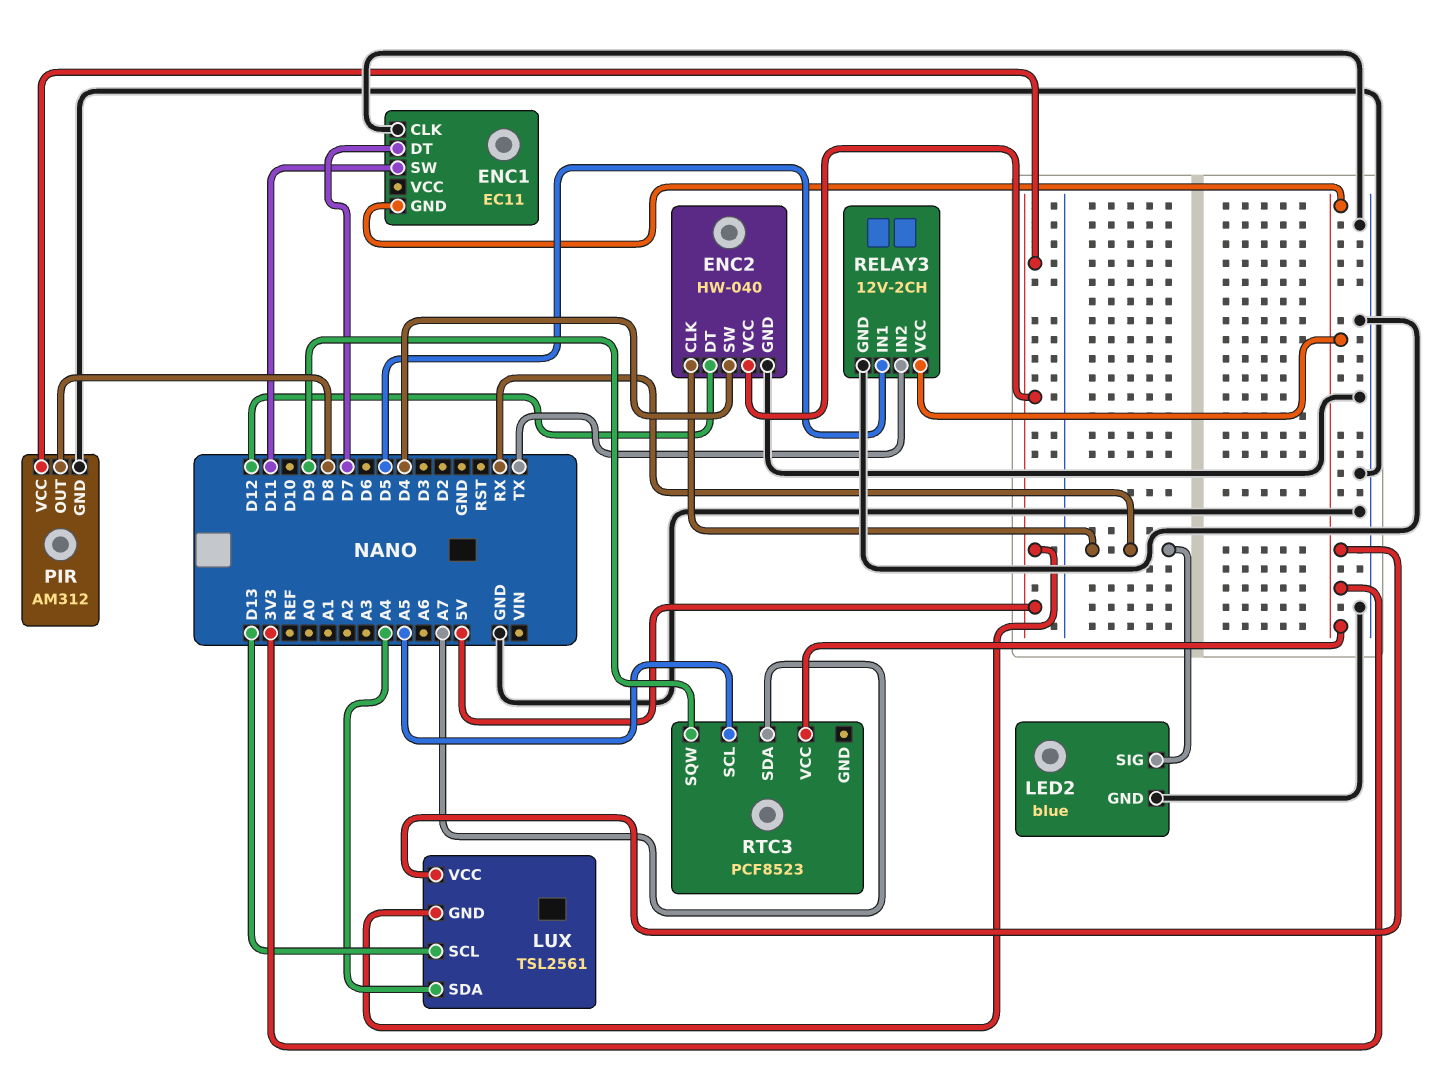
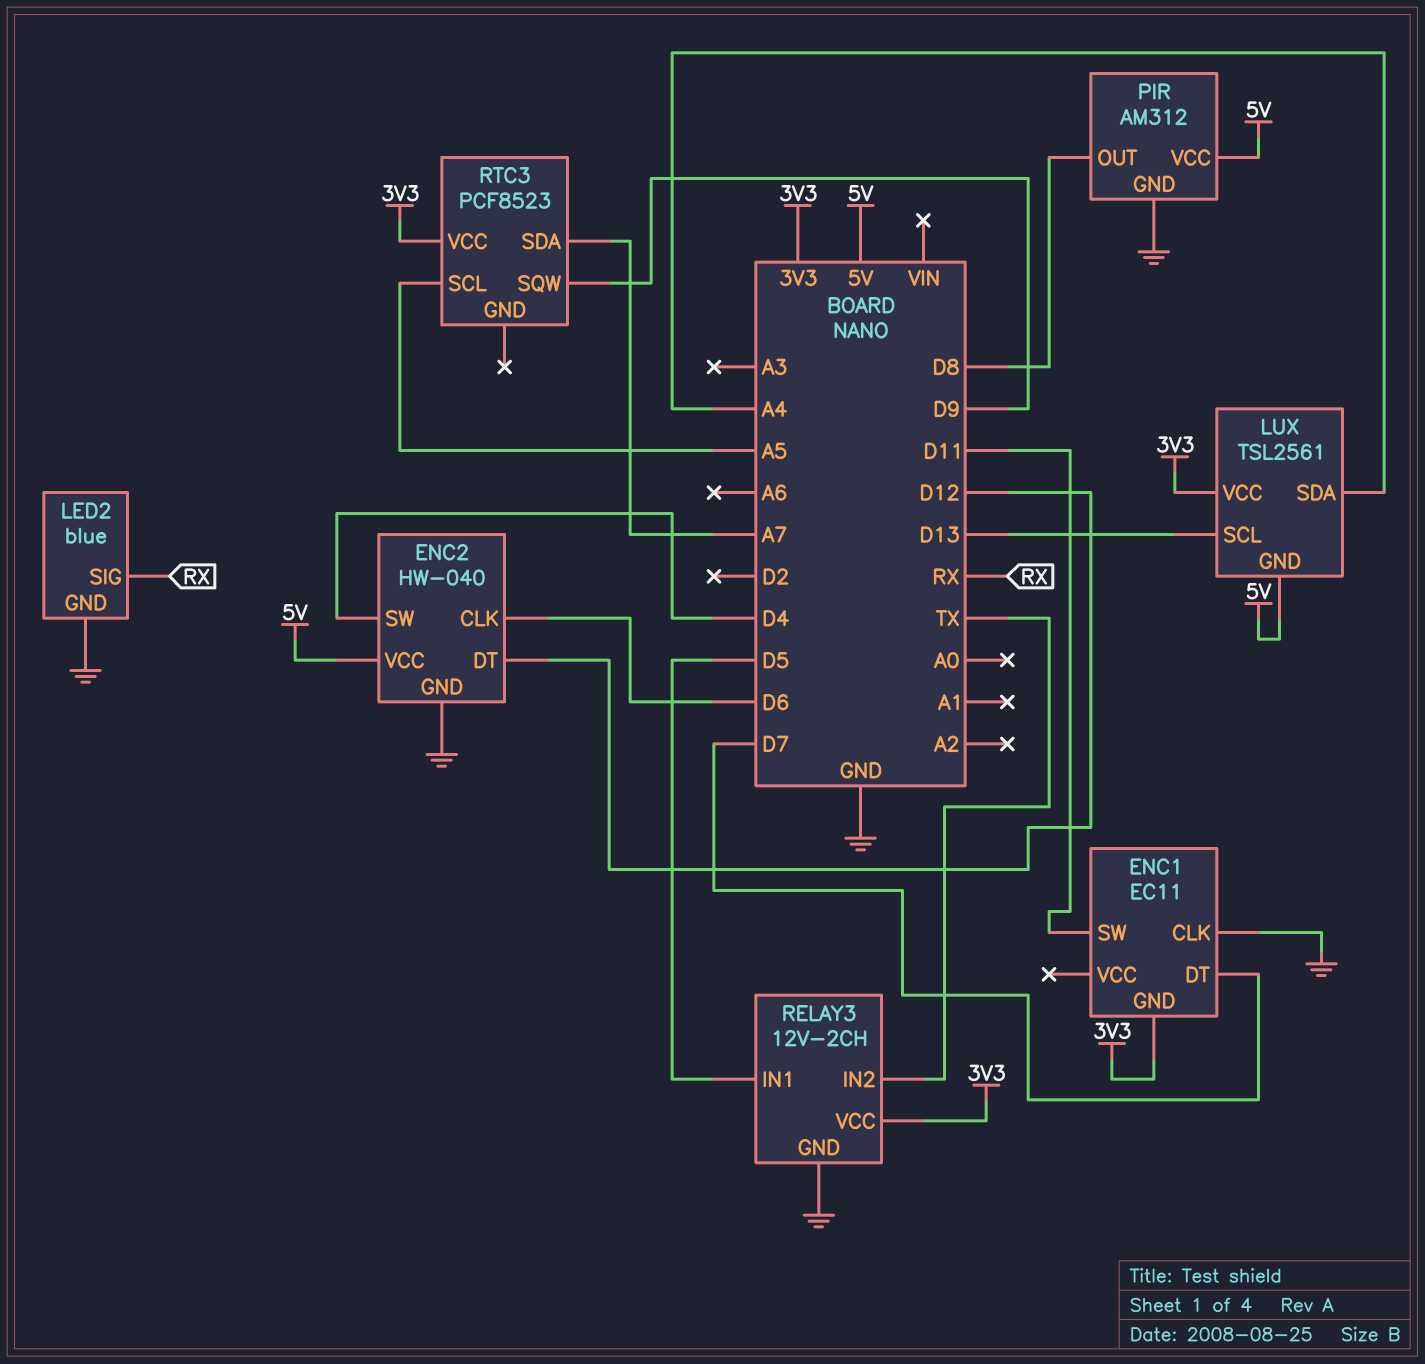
ENC2 pin CLK: RX -> D6

